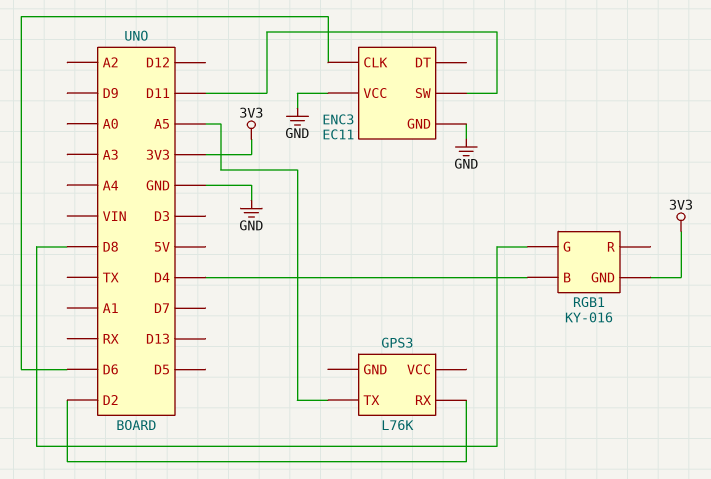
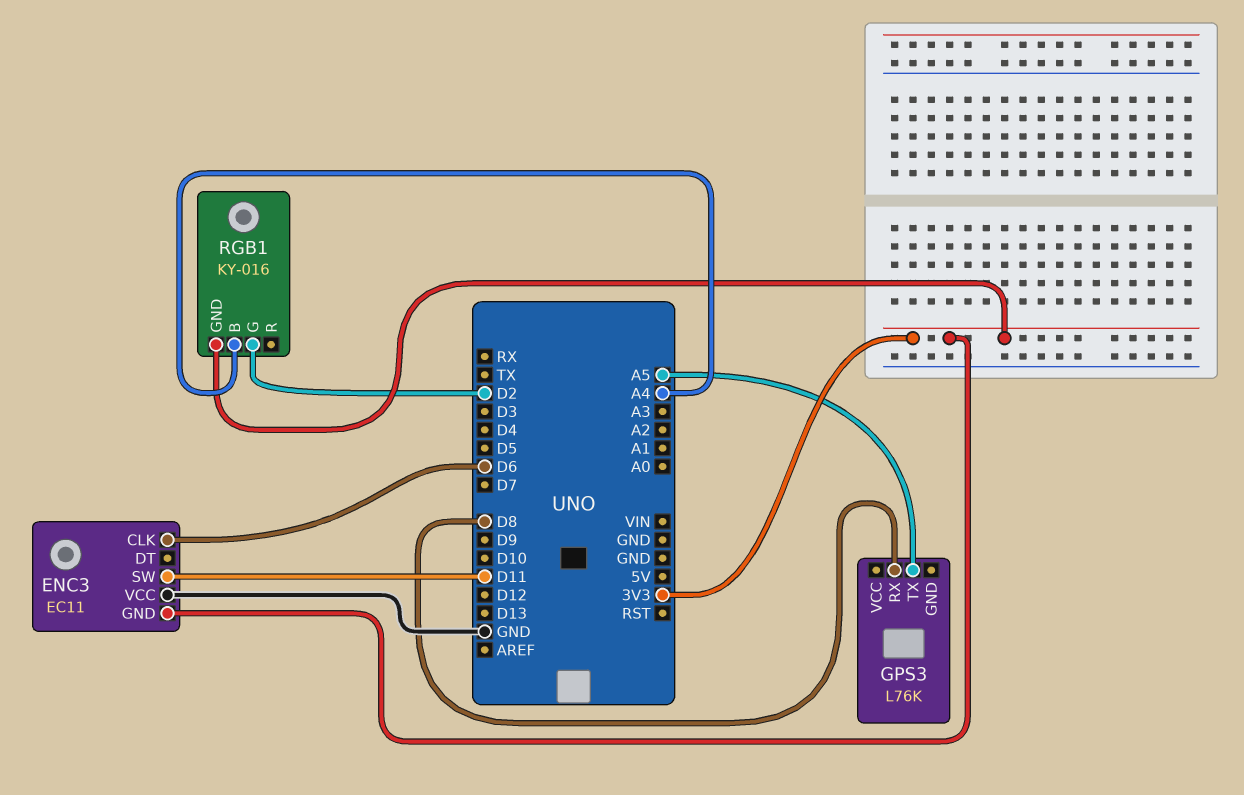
ENC3 pin GND: GND -> 3V3
GPS3 pin RX: D2 -> D8
RGB1 pin B: D4 -> A4
RGB1 pin G: D8 -> D2

